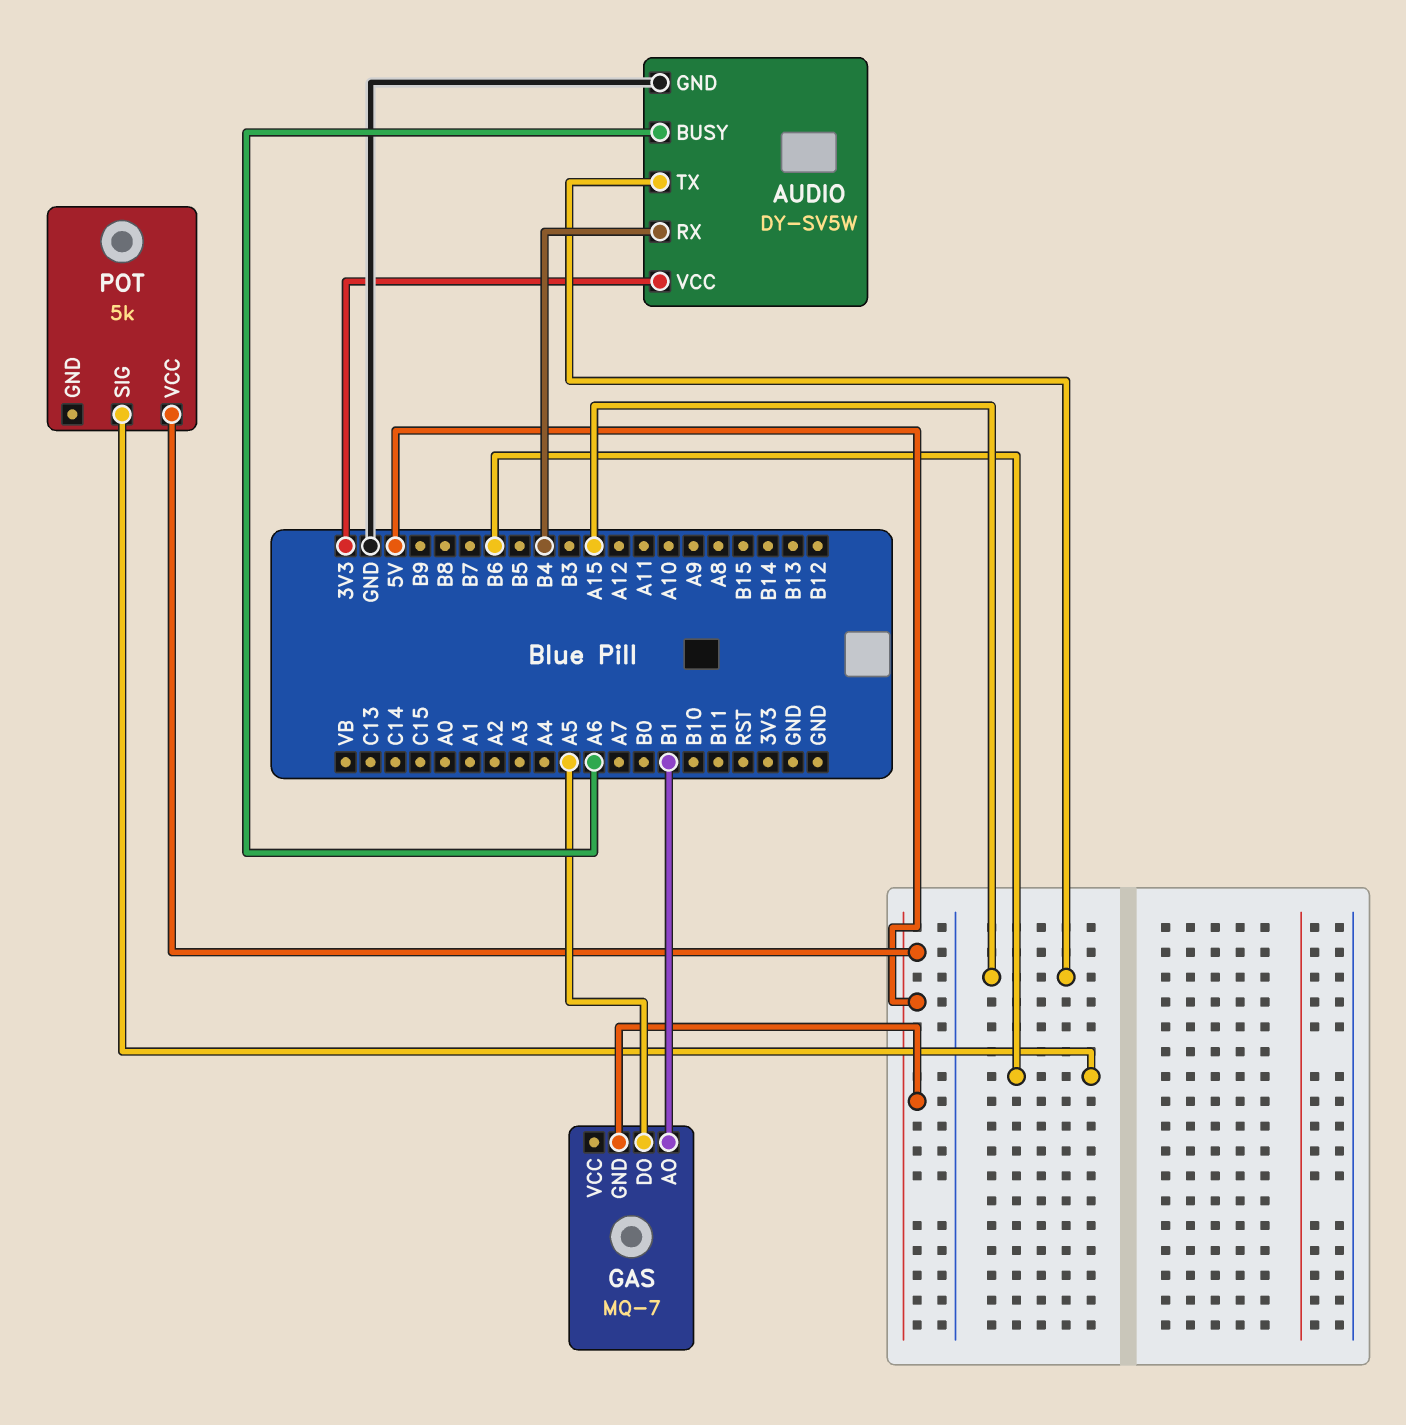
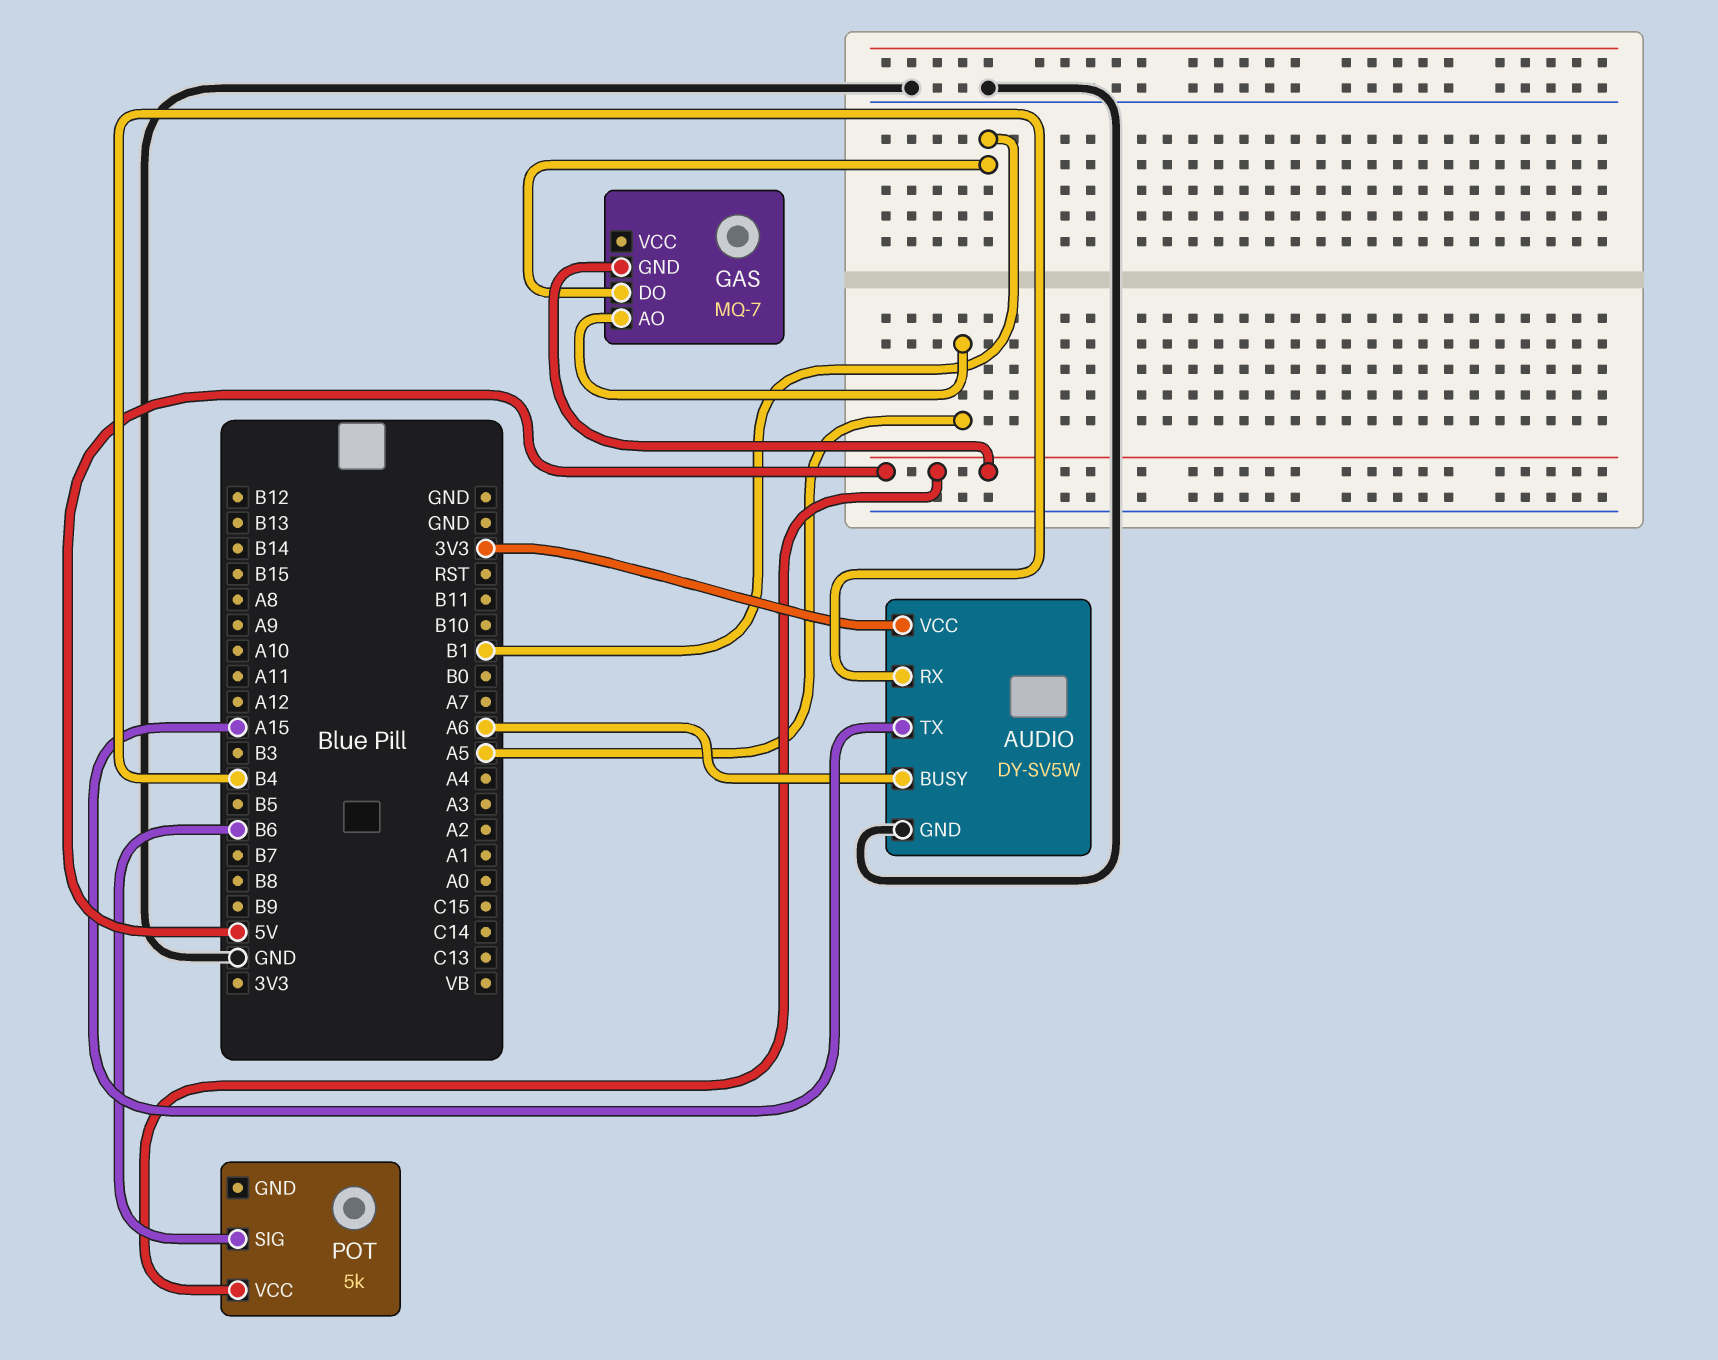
GAS pin AO: B1 -> A5
GAS pin DO: A5 -> B1

